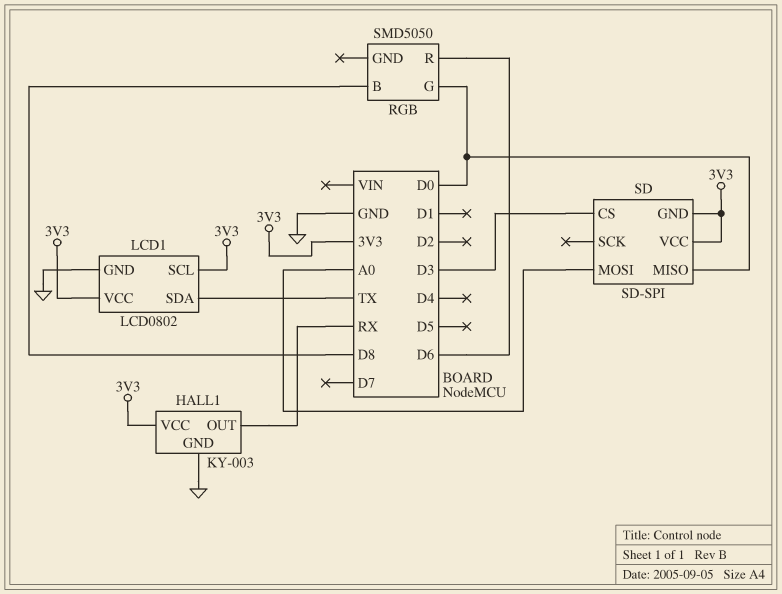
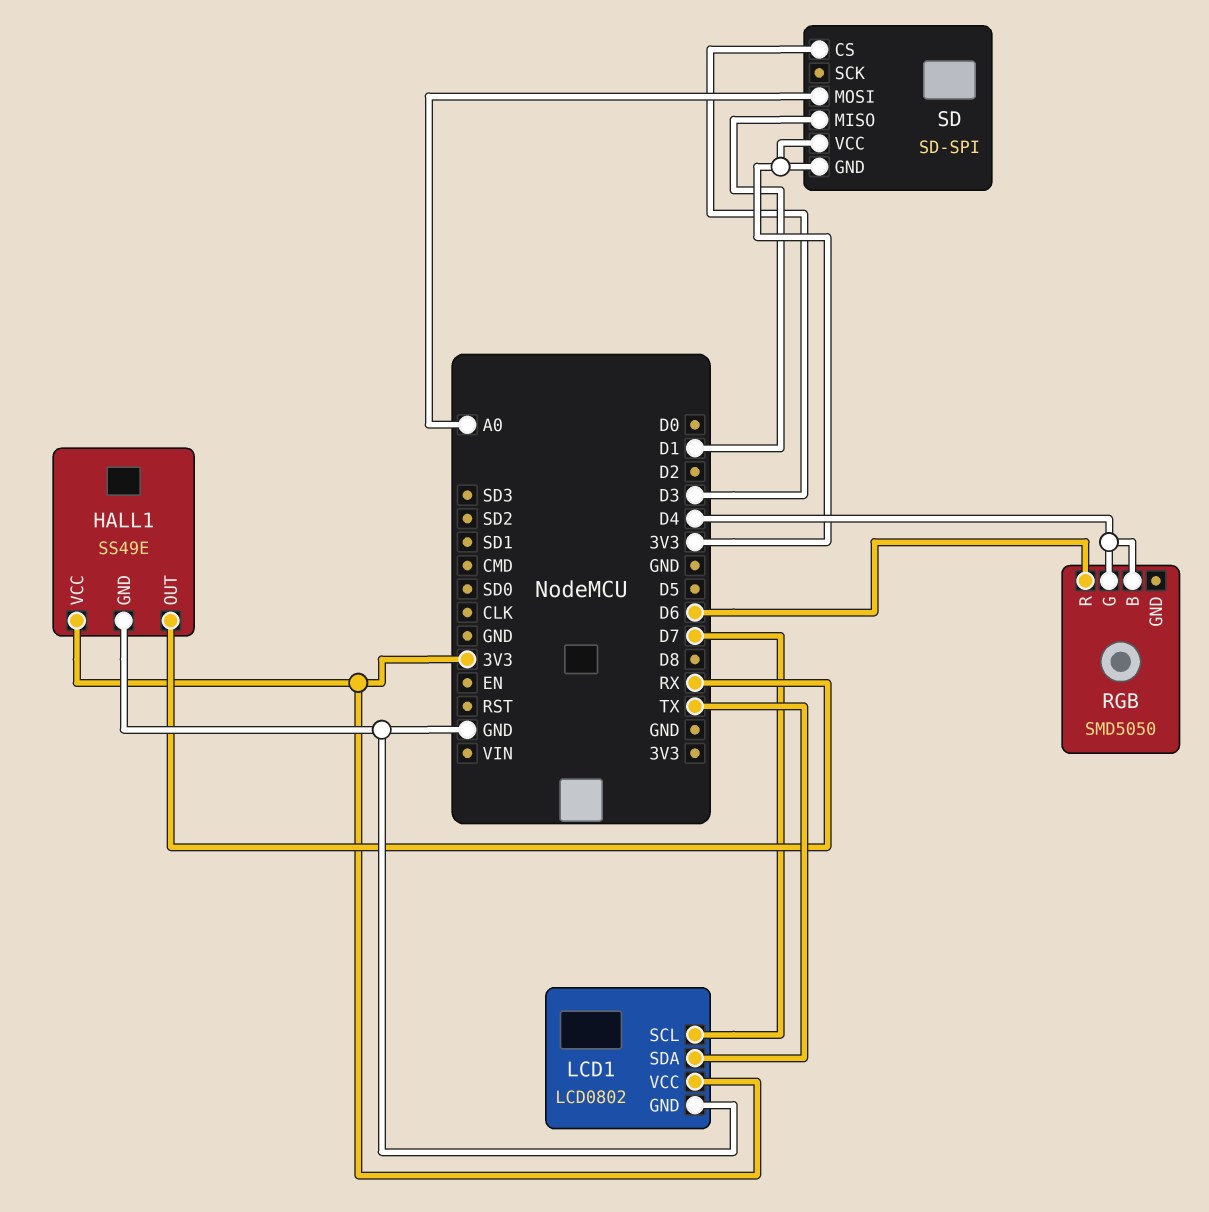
HALL1: KY-003 -> SS49E
LCD1 pin SCL: 3V3 -> D7
RGB pin B: D8 -> D4
RGB pin G: D0 -> D4
SD pin MISO: D0 -> D1

